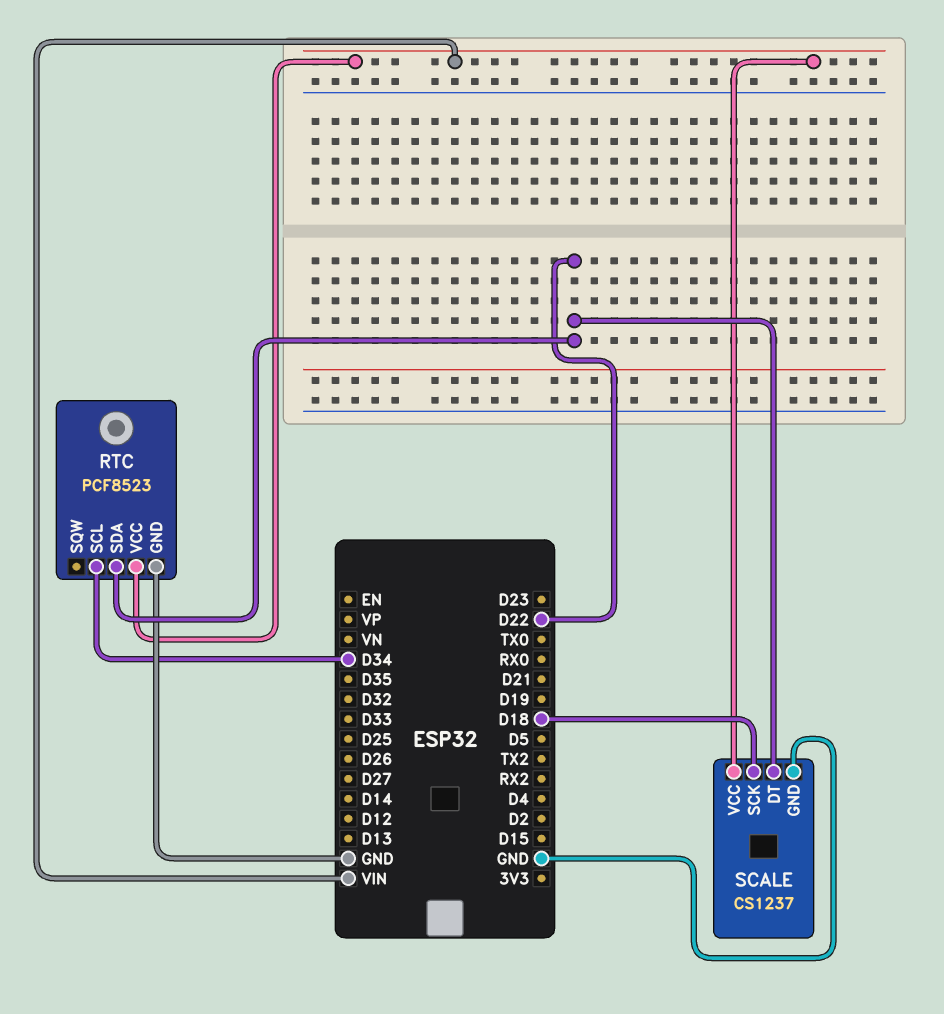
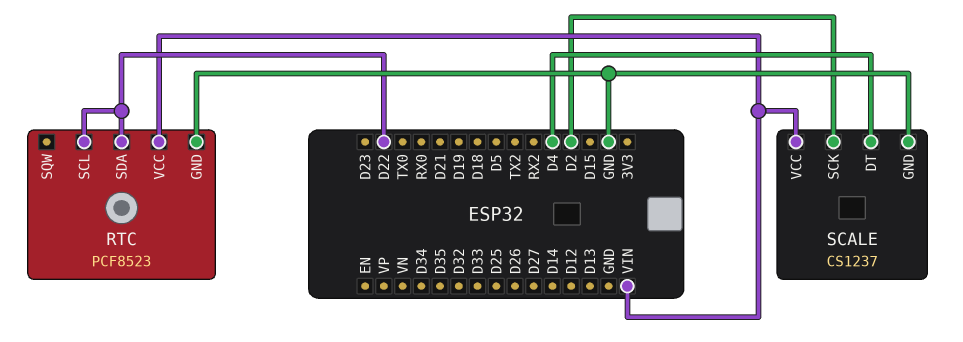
RTC pin SCL: D34 -> D22
SCALE pin DT: D22 -> D4
SCALE pin SCK: D18 -> D2

